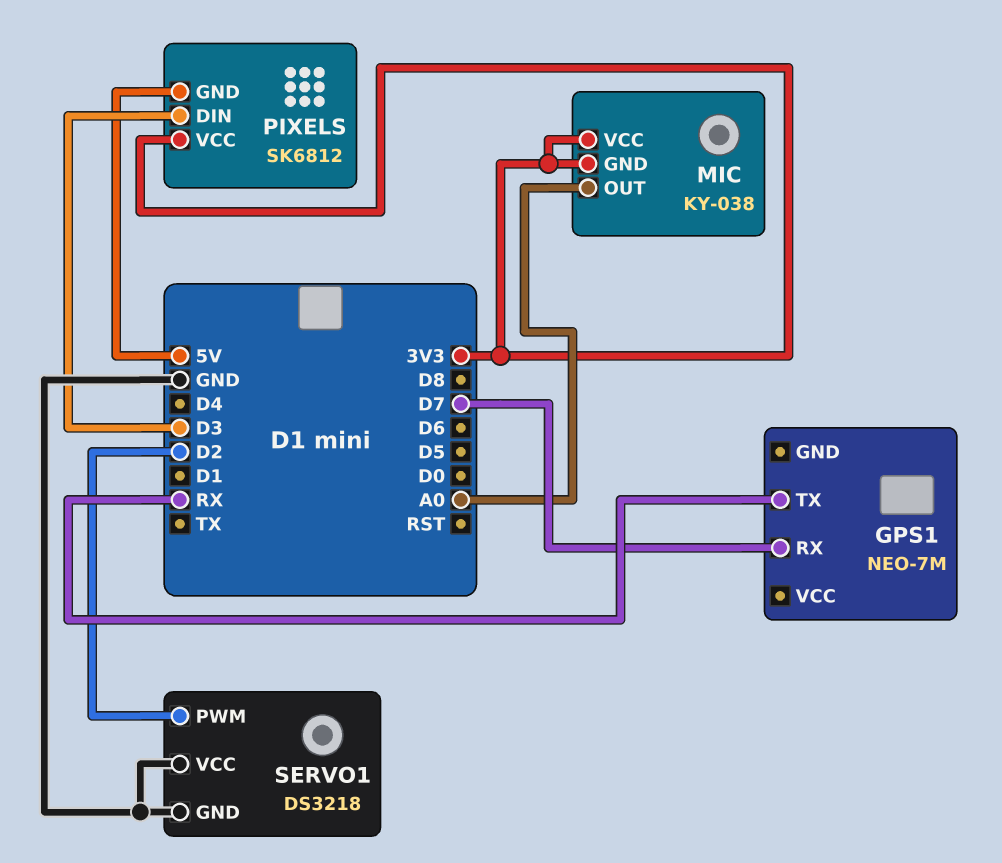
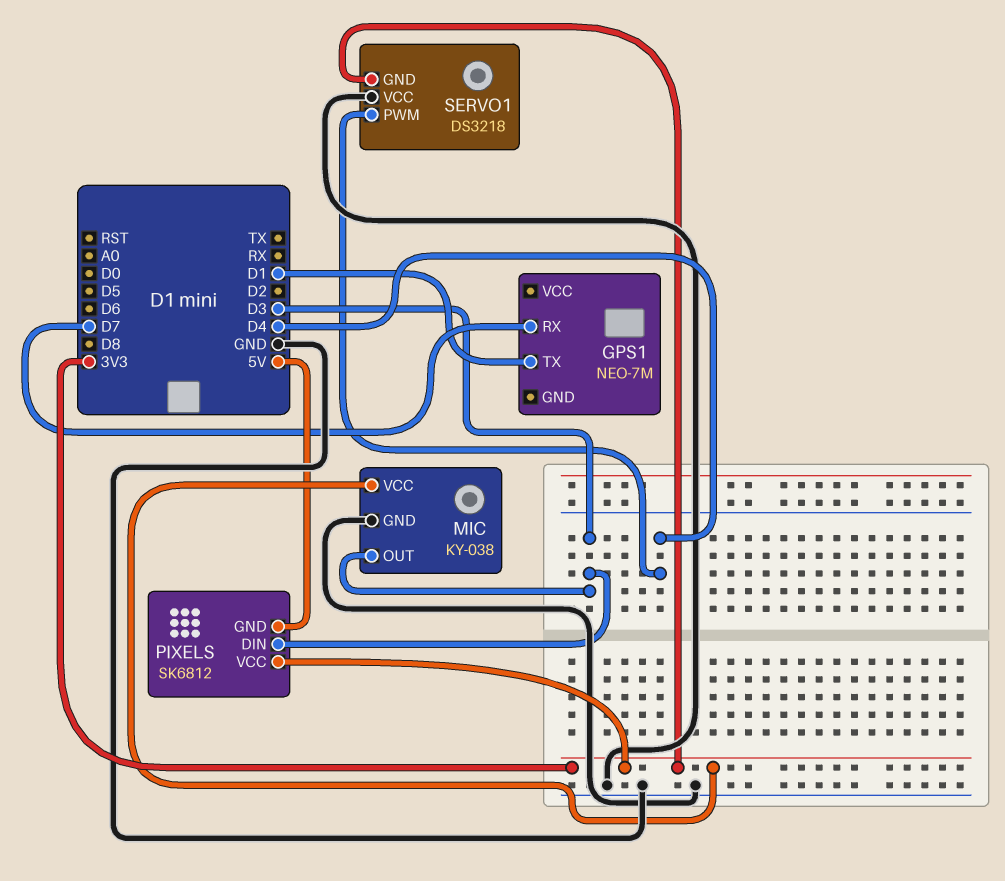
GPS1 pin TX: RX -> D1
MIC pin GND: 3V3 -> GND
MIC pin OUT: A0 -> D3
SERVO1 pin GND: GND -> 3V3
SERVO1 pin PWM: D2 -> D4

